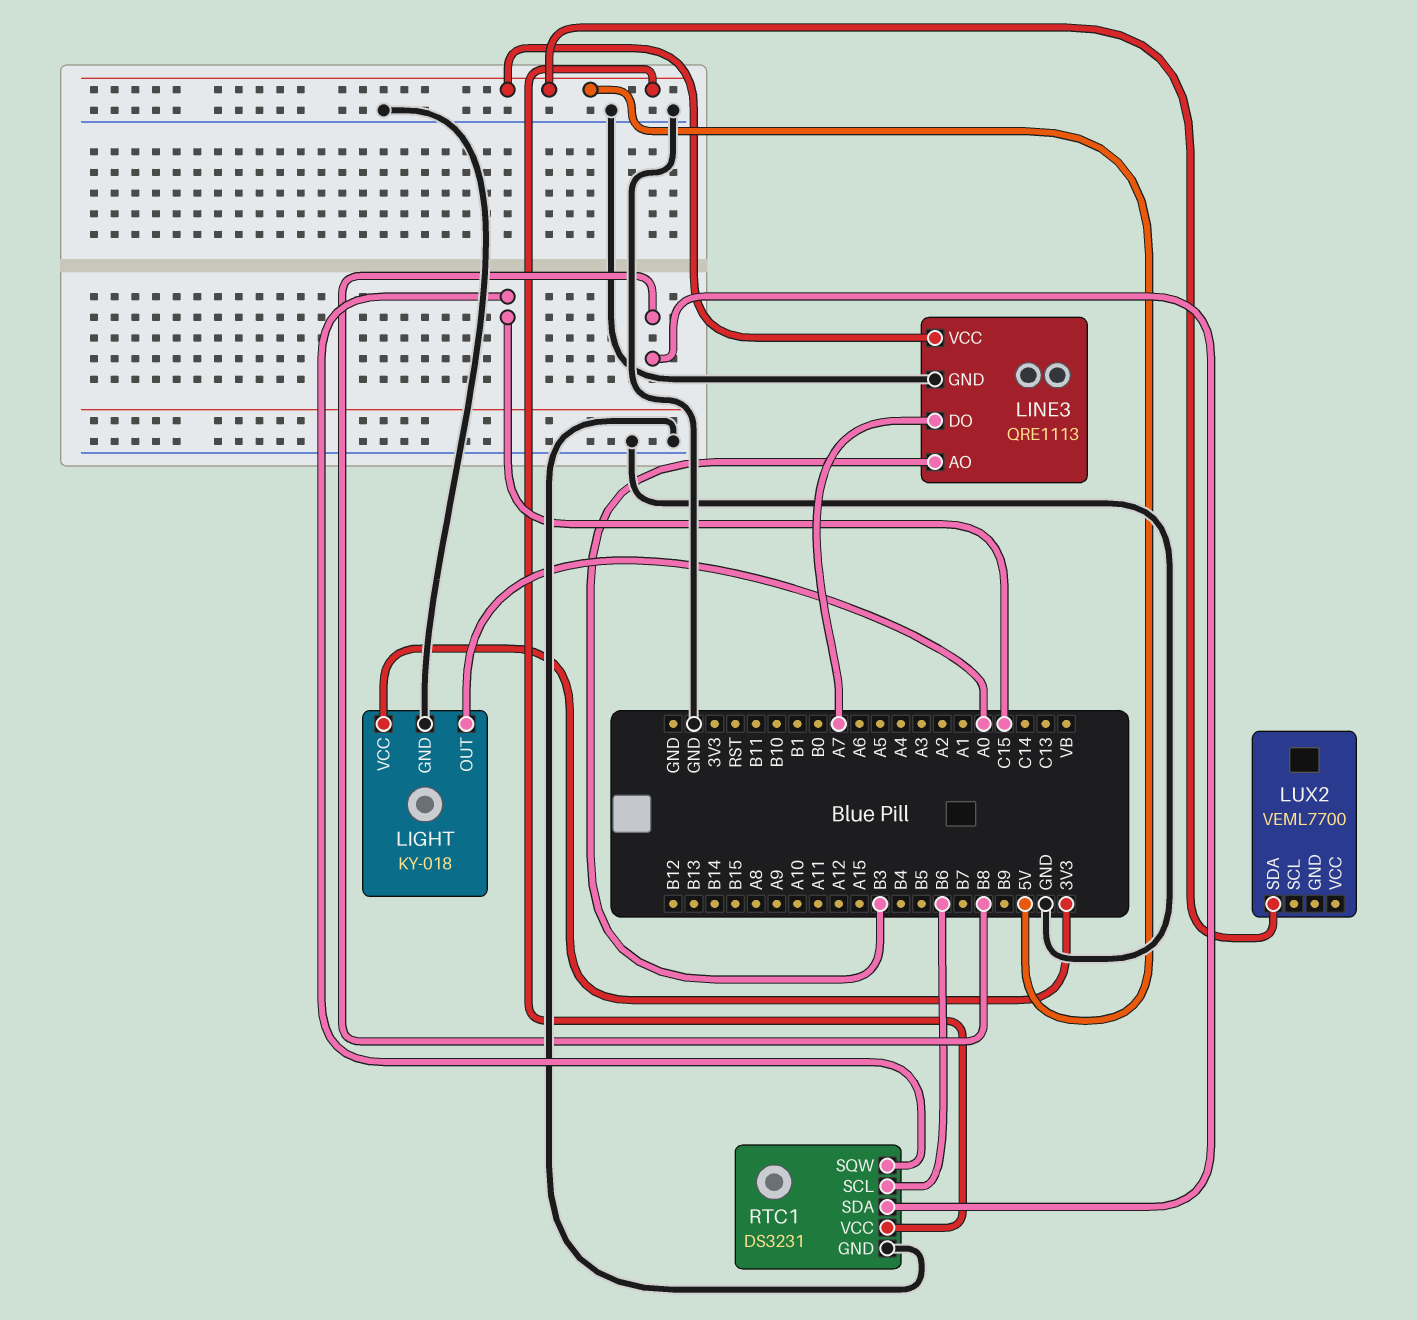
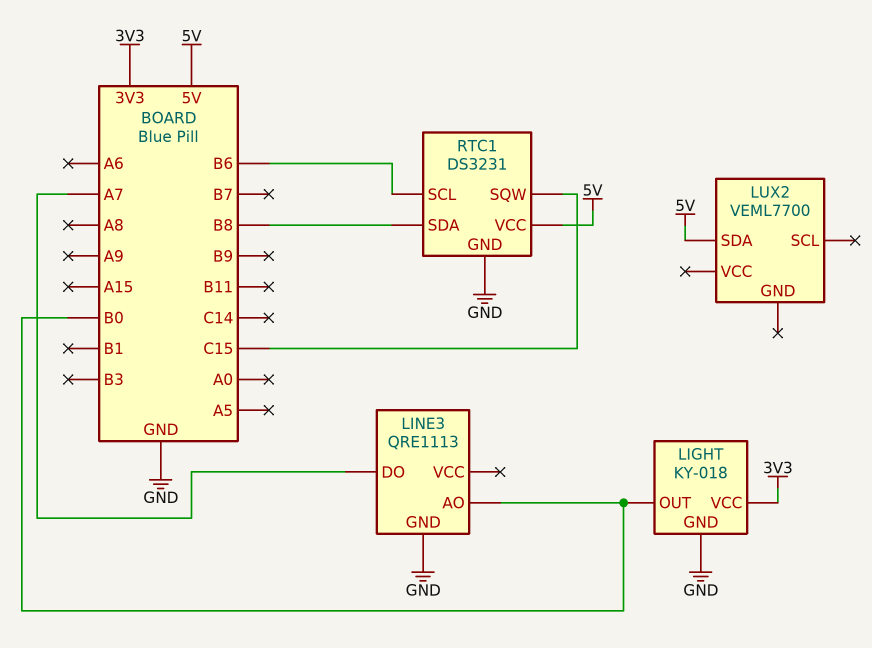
LIGHT pin OUT: A0 -> B0
LINE3 pin AO: B3 -> B0
LINE3 pin VCC: 5V -> none

